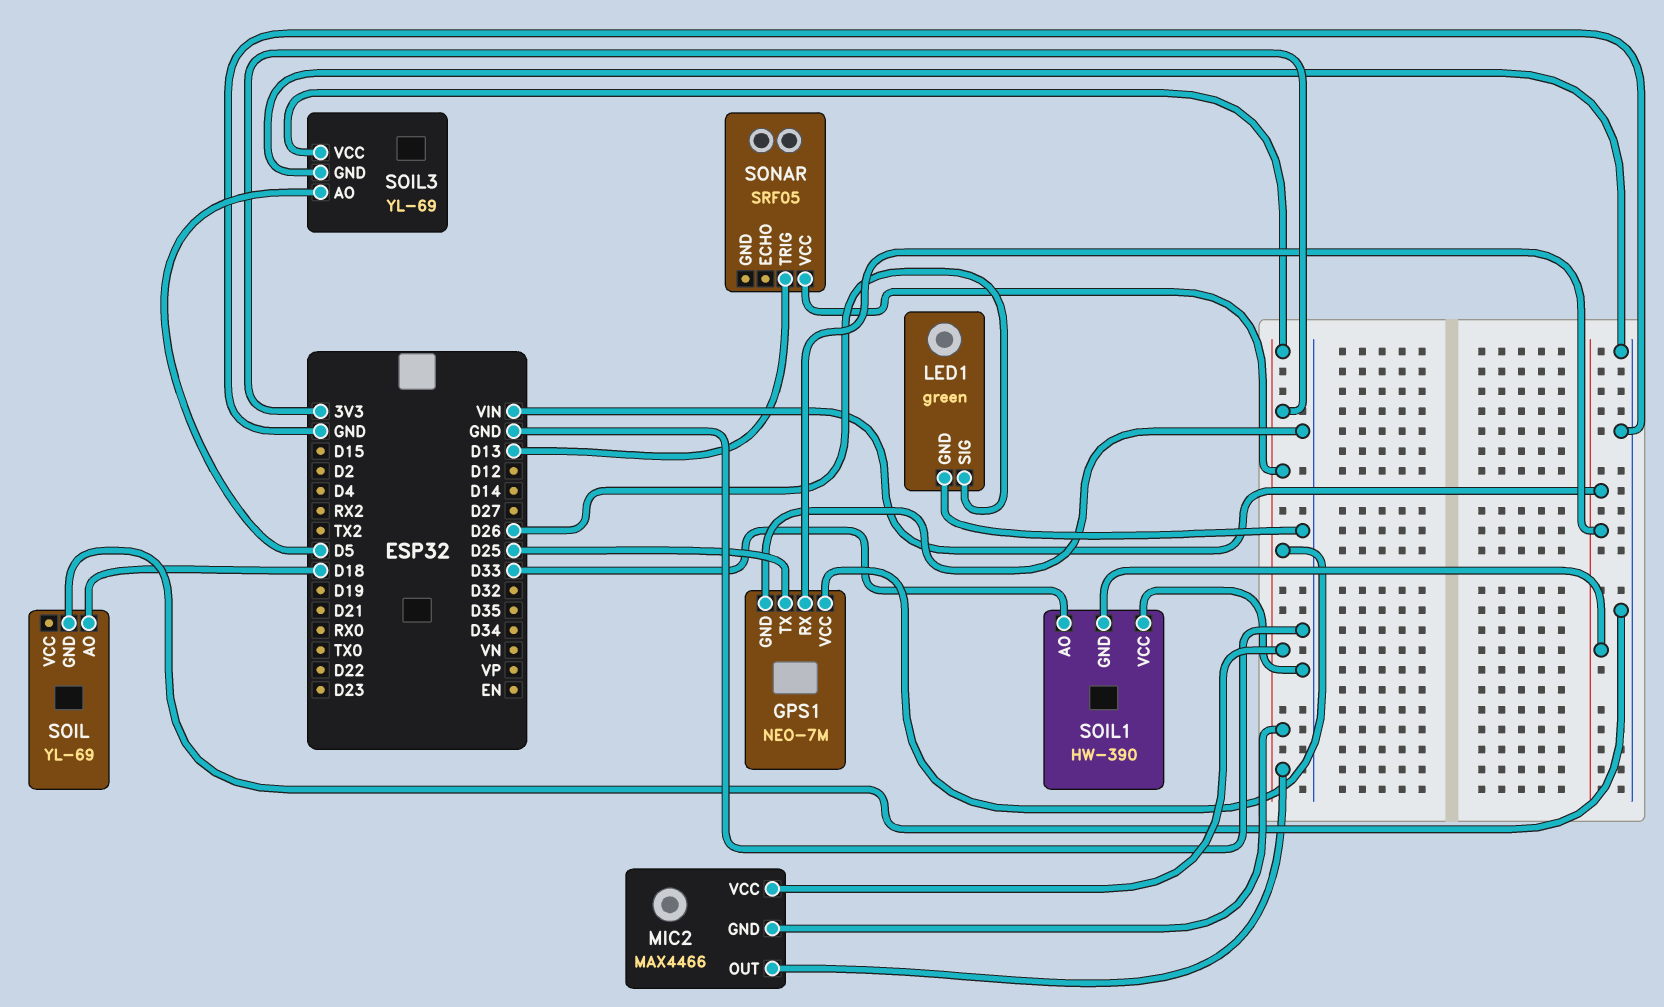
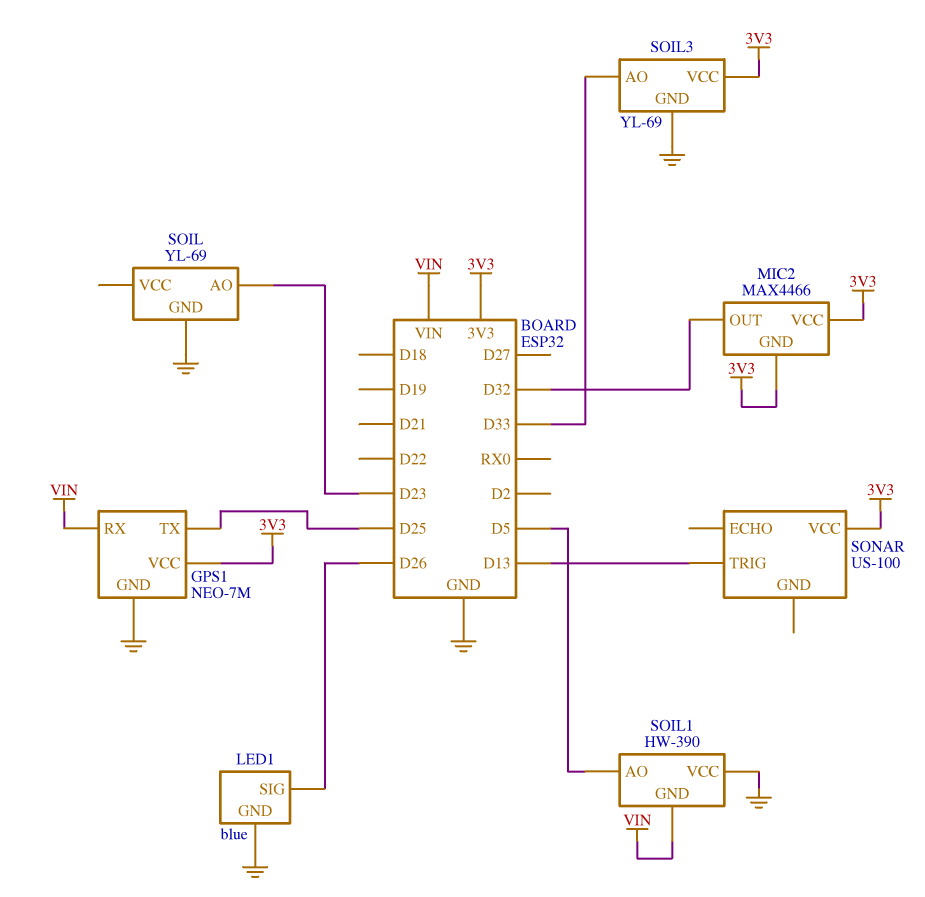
LED1: green -> blue
MIC2 pin OUT: 3V3 -> D32
SOIL pin AO: D18 -> D23
SOIL1 pin AO: D33 -> D5
SOIL3 pin AO: D5 -> D33
SONAR: SRF05 -> US-100

